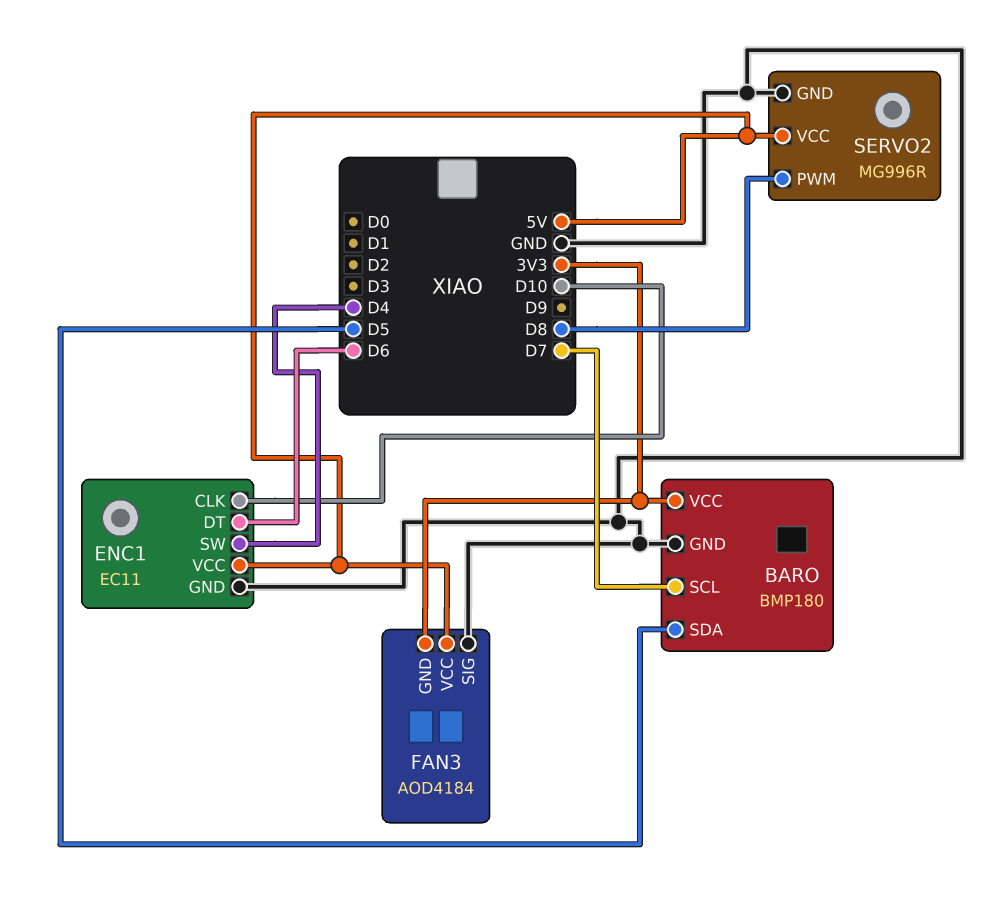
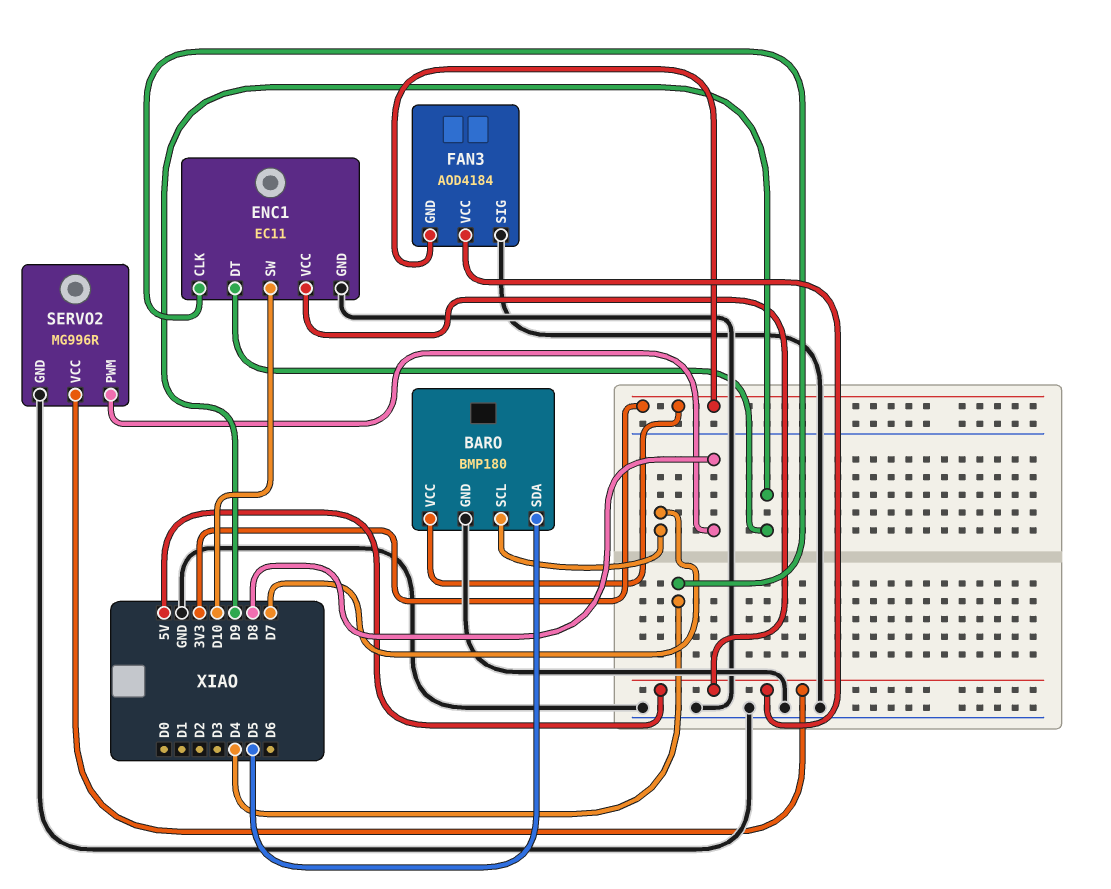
ENC1 pin CLK: D10 -> D4
ENC1 pin DT: D6 -> D9
ENC1 pin SW: D4 -> D10

